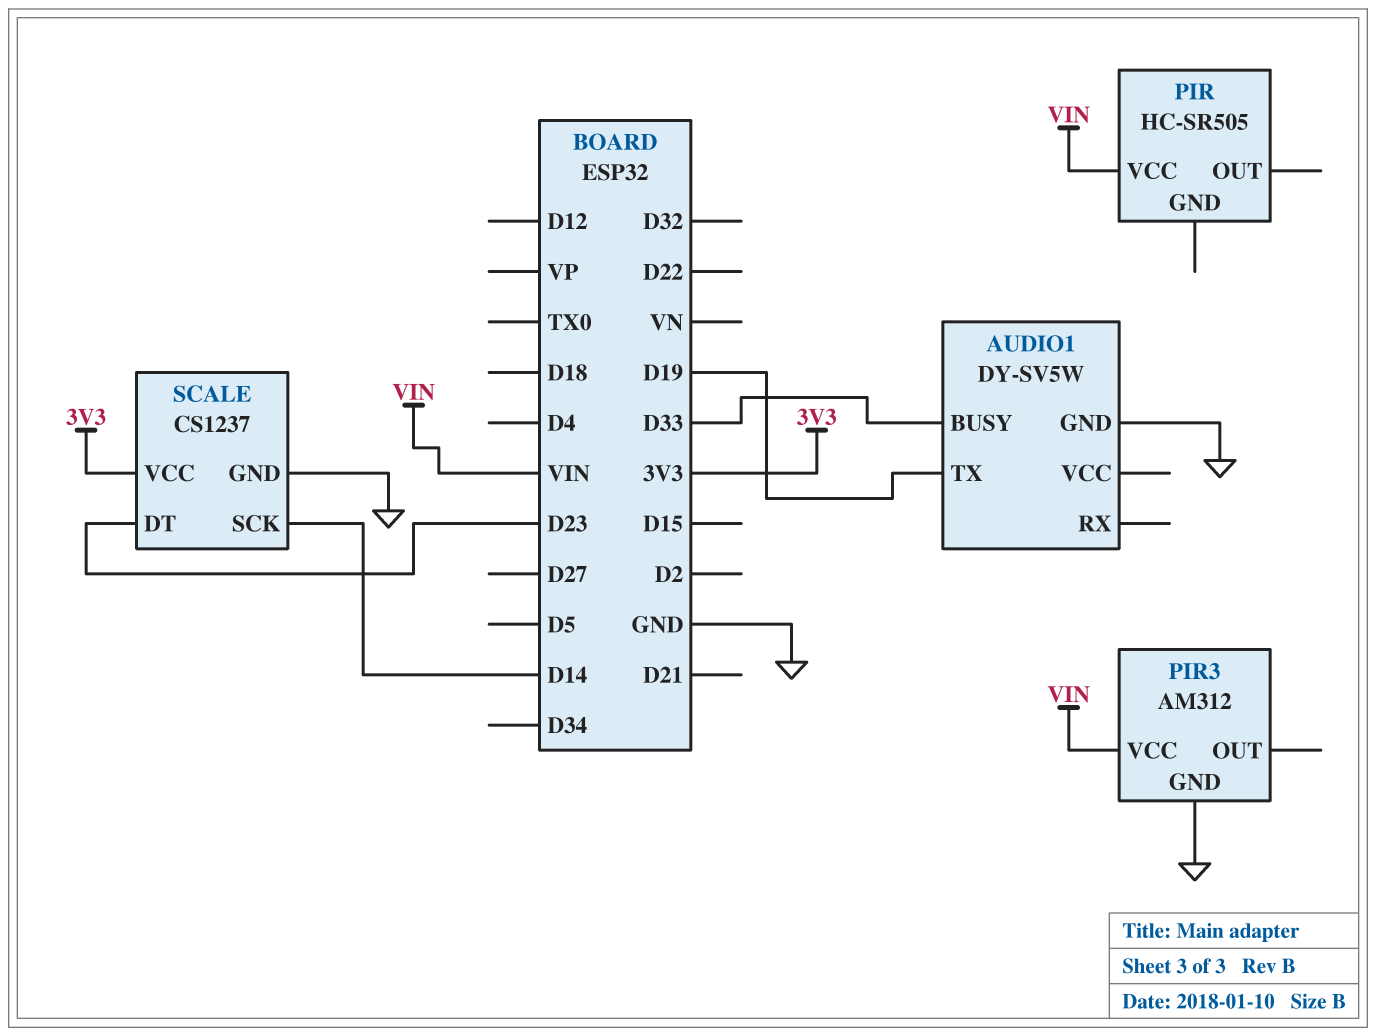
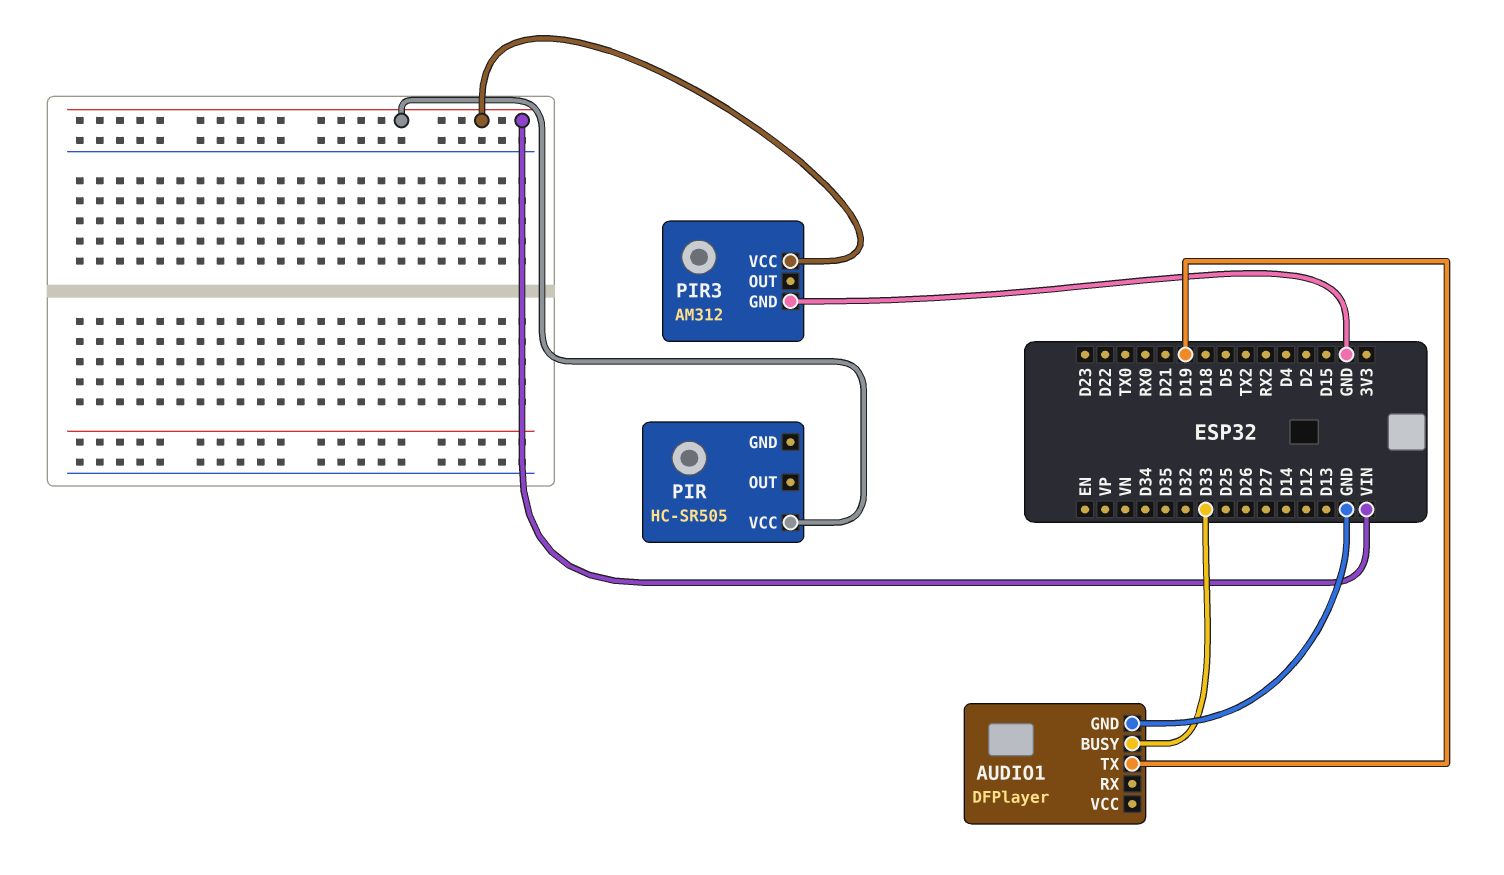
AUDIO1: DY-SV5W -> DFPlayer
SCALE: CS1237 -> none
SCALE pin DT: D23 -> none
SCALE pin GND: GND -> none
SCALE pin SCK: D14 -> none
SCALE pin VCC: 3V3 -> none

